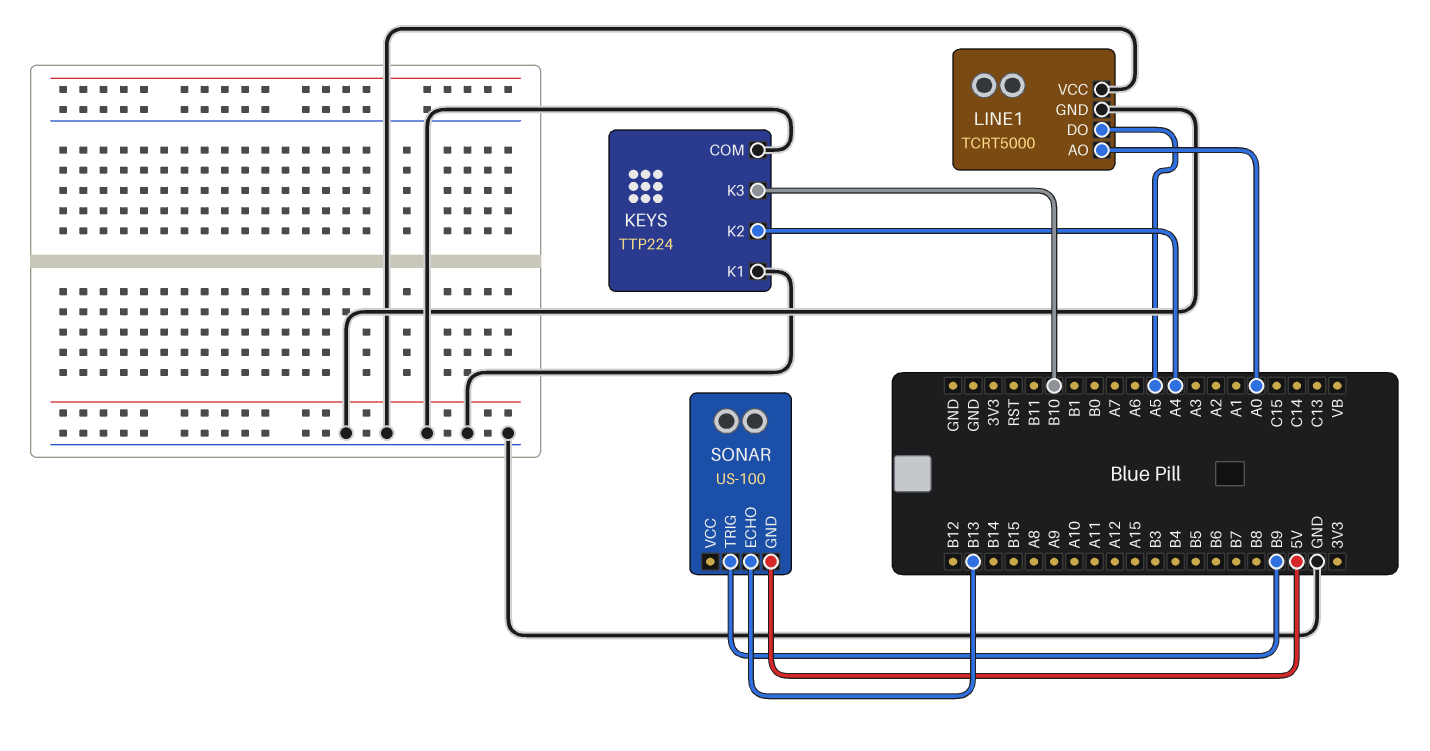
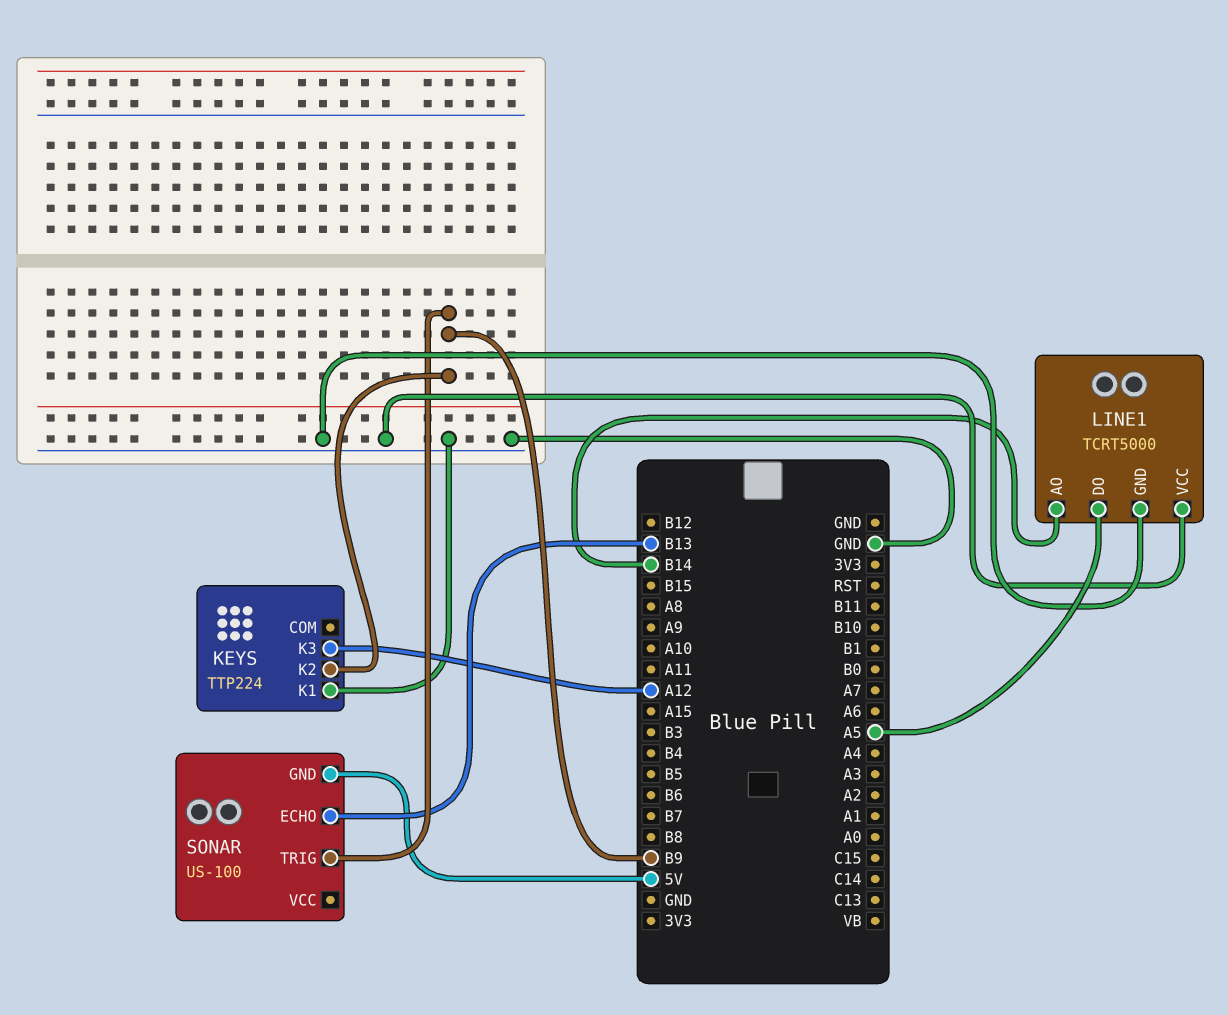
KEYS pin COM: GND -> none
KEYS pin K2: A4 -> B9
KEYS pin K3: B10 -> A12
LINE1 pin AO: A0 -> B14

